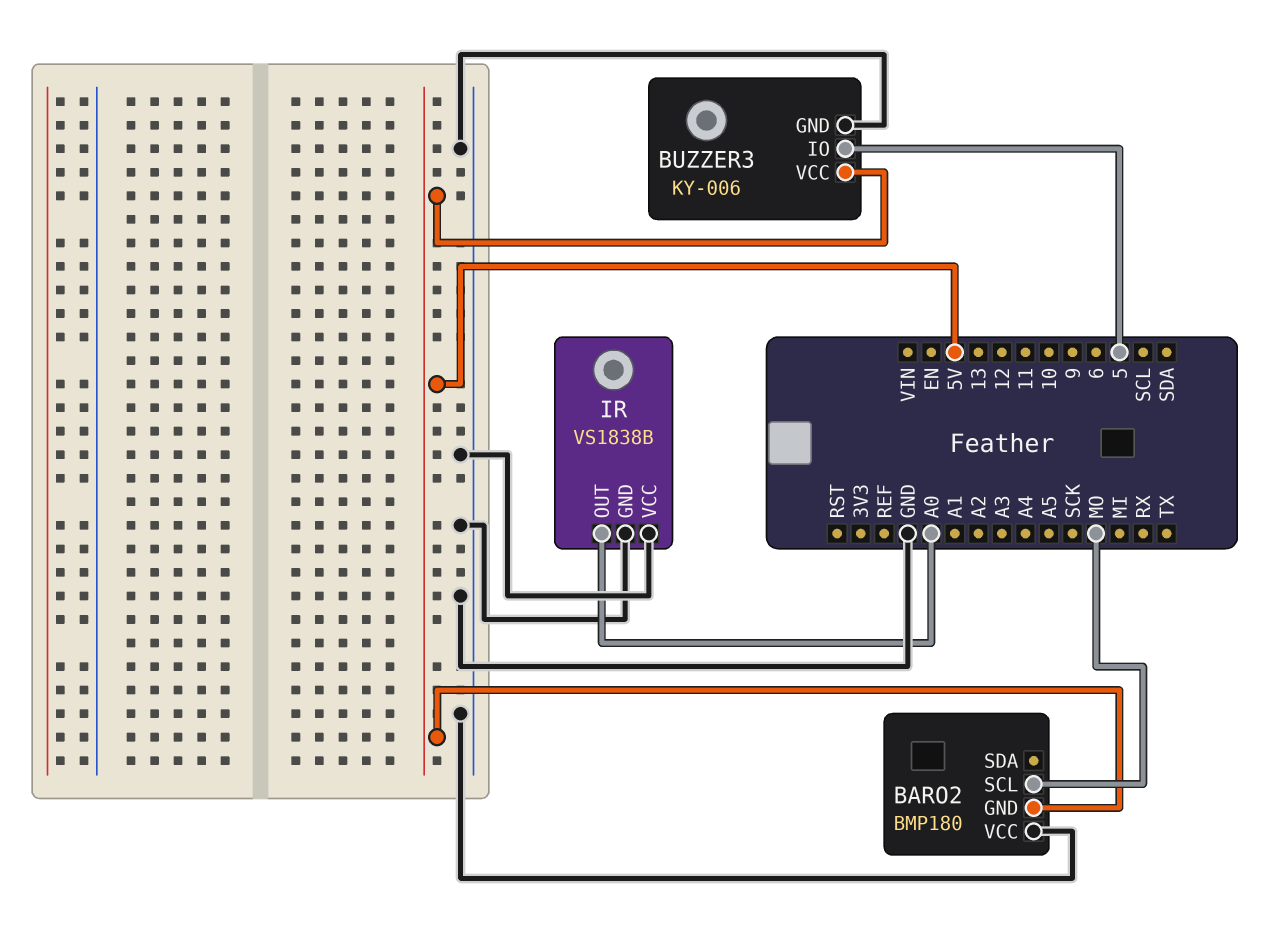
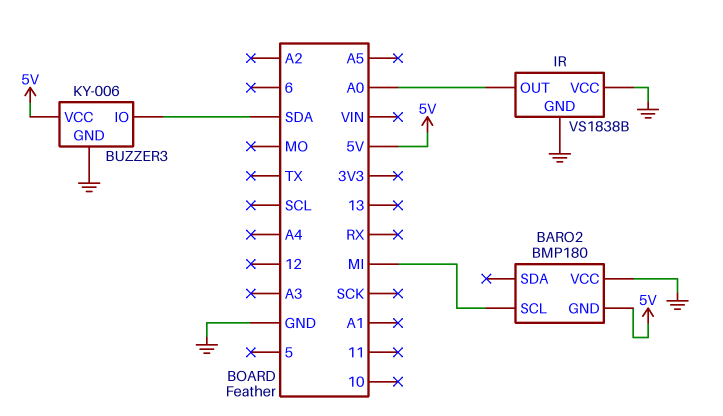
BARO2 pin SCL: MO -> MI
BUZZER3 pin IO: 5 -> SDA

